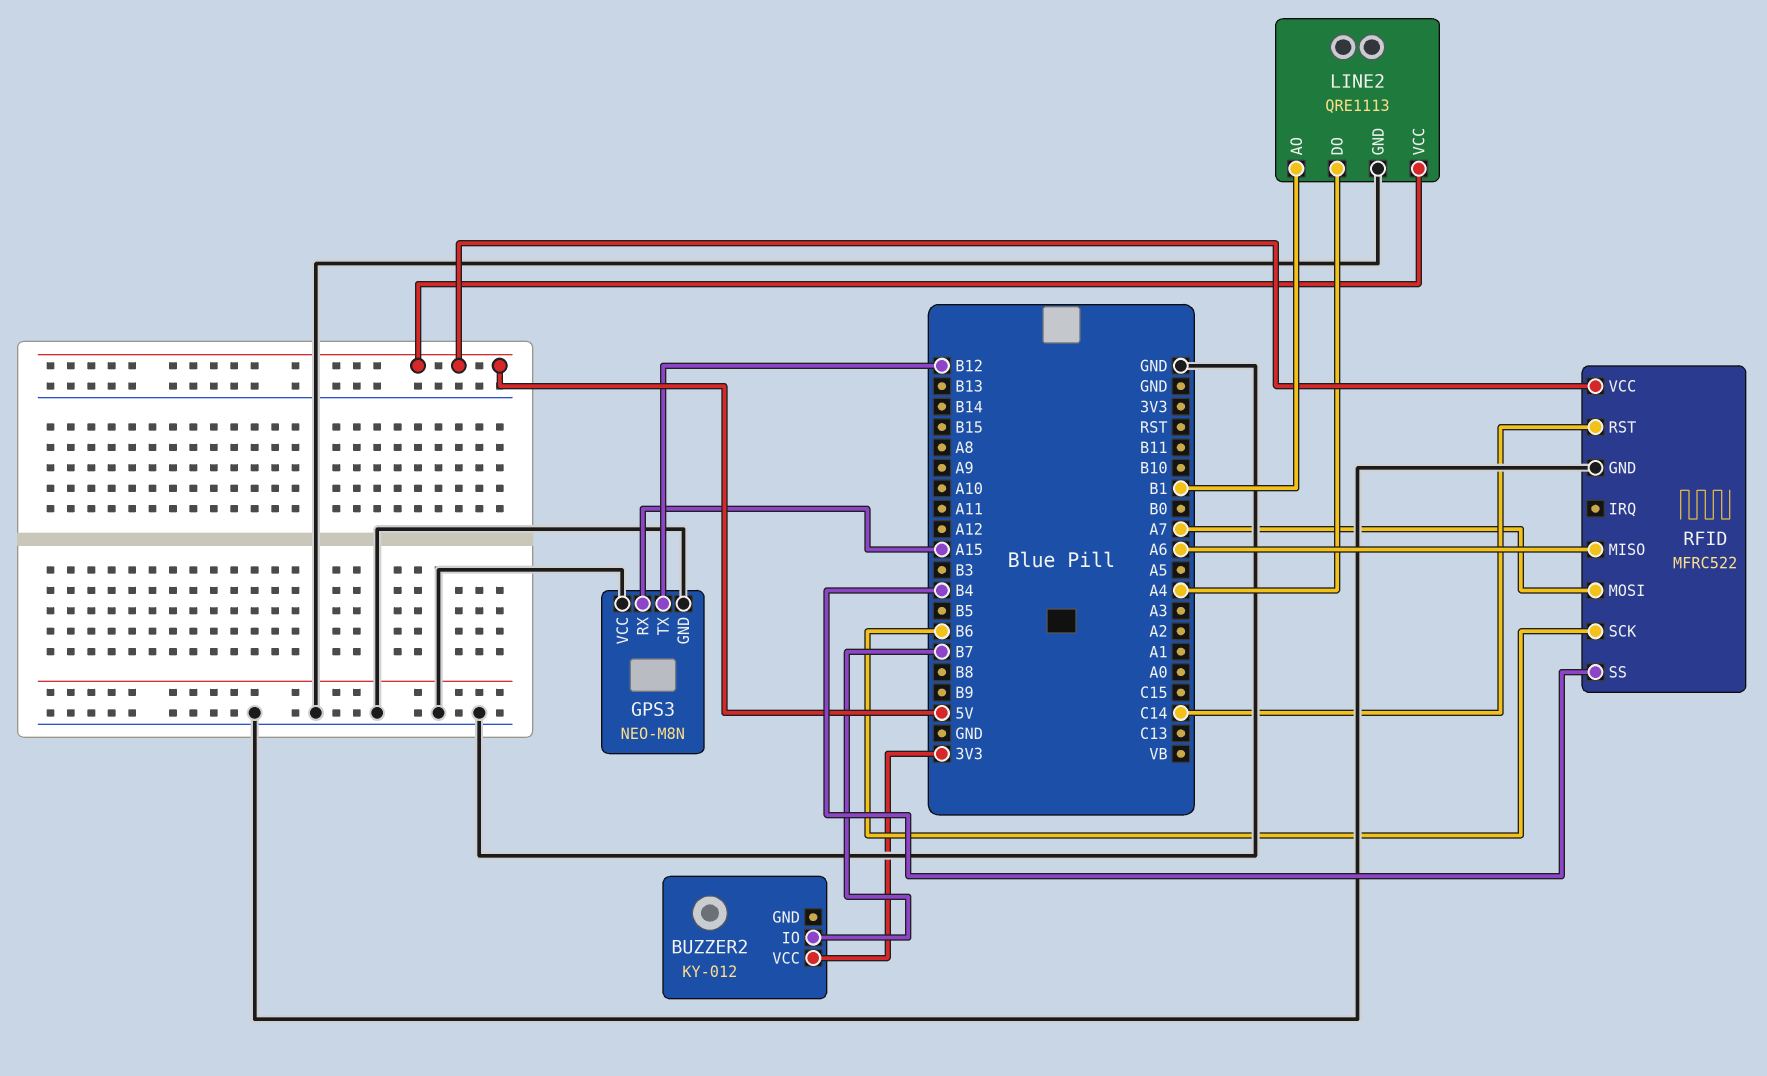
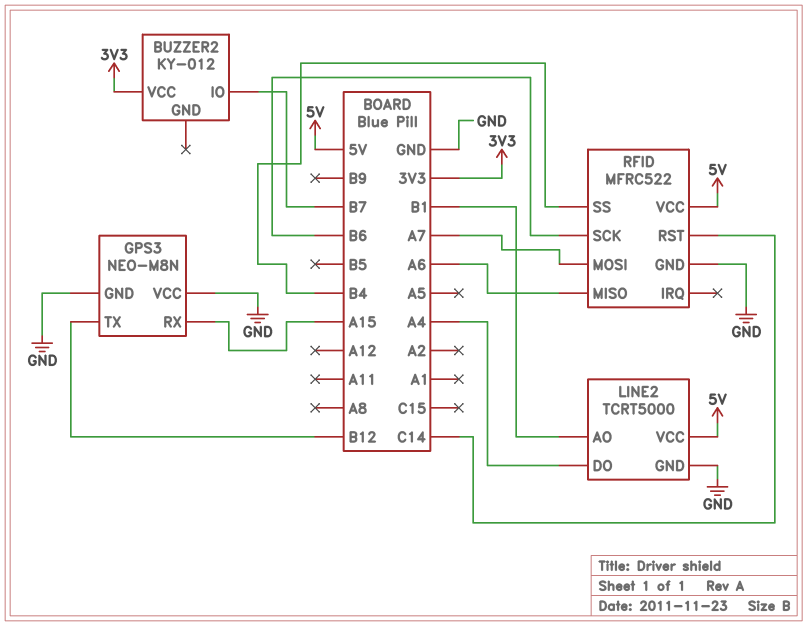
LINE2: QRE1113 -> TCRT5000

